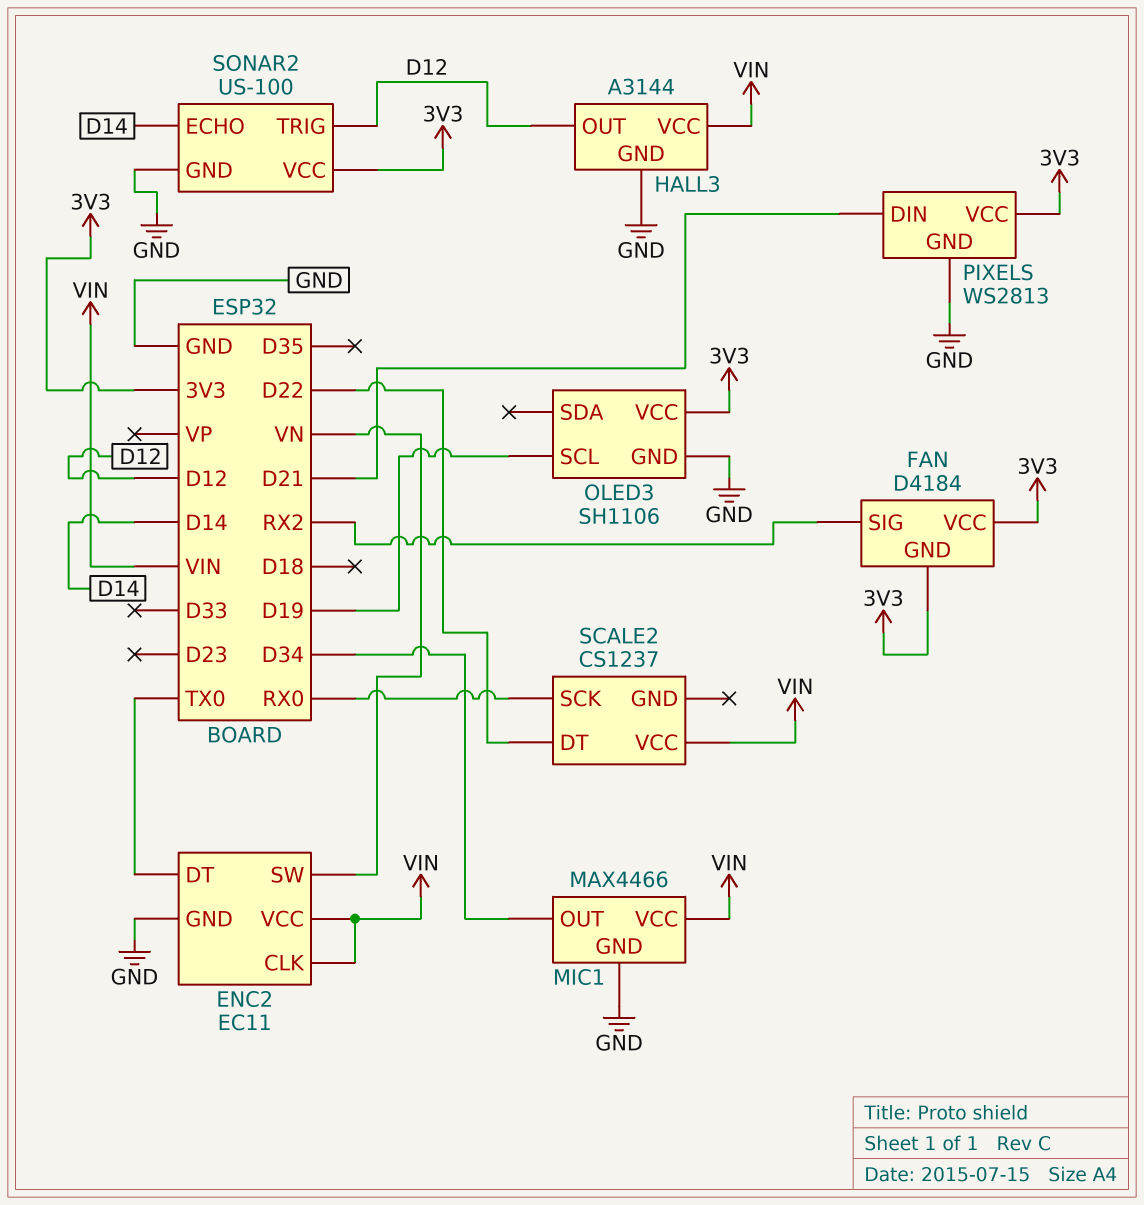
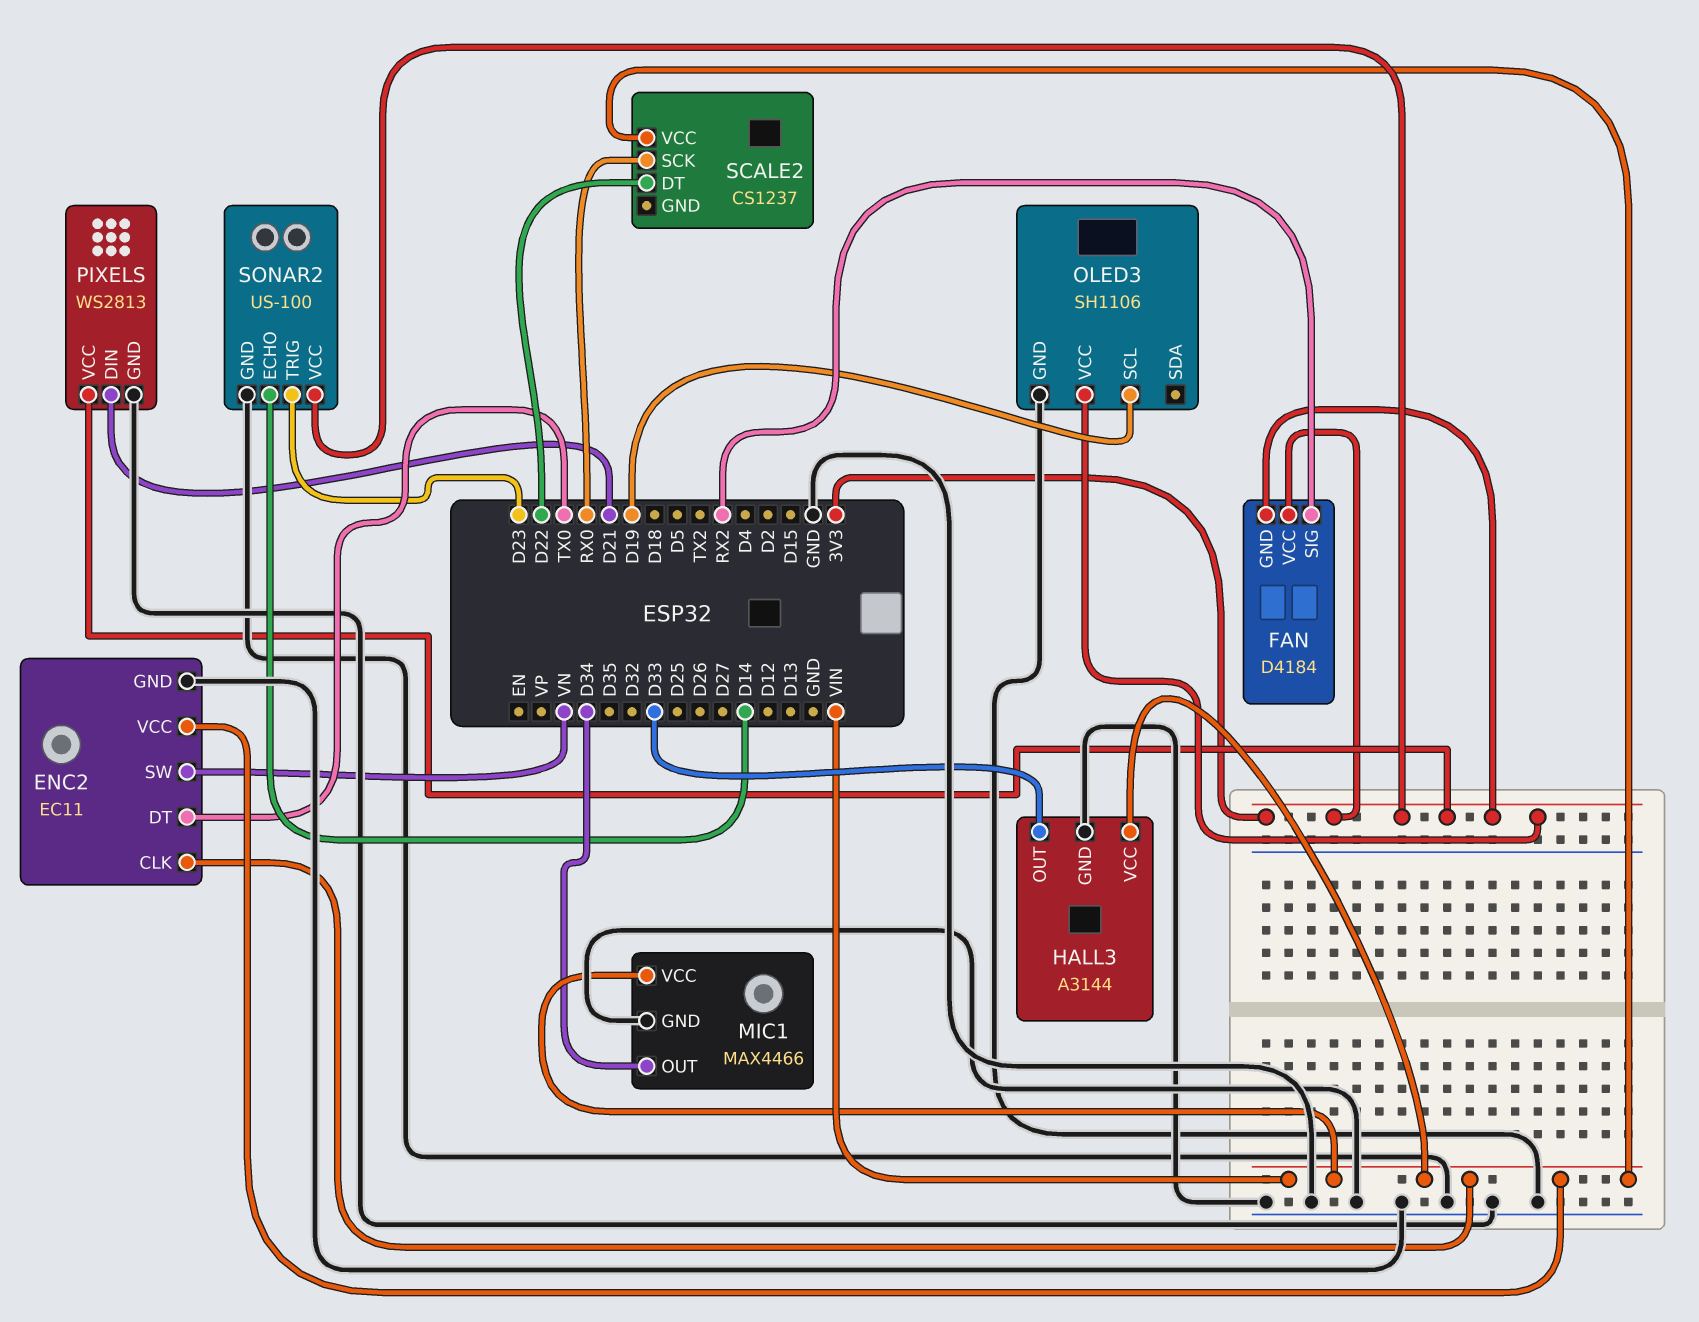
HALL3 pin OUT: D12 -> D33
SONAR2 pin TRIG: D12 -> D23

